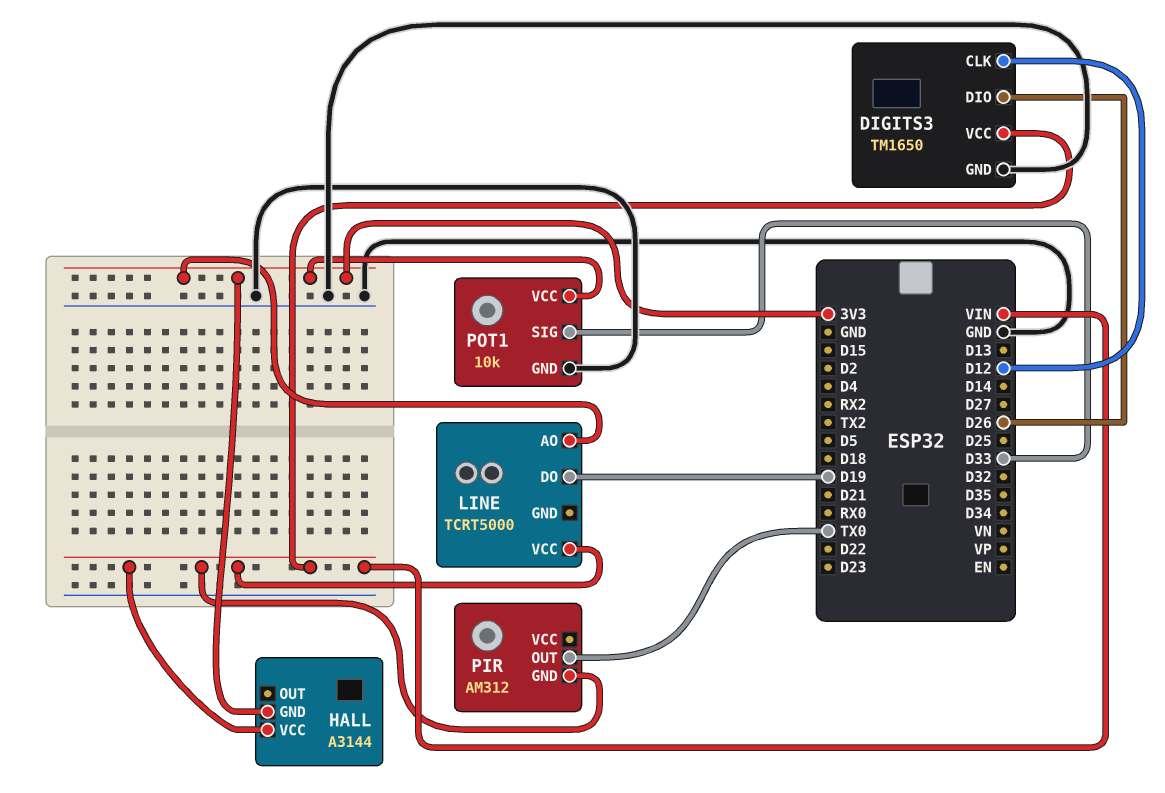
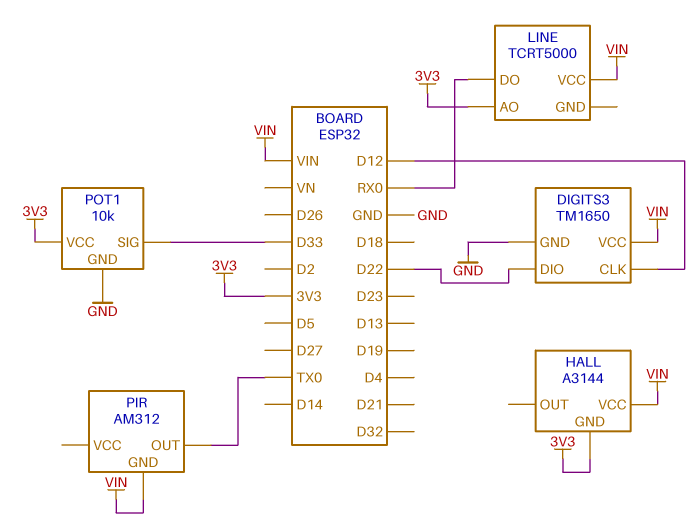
DIGITS3 pin DIO: D26 -> D22
LINE pin DO: D19 -> RX0

